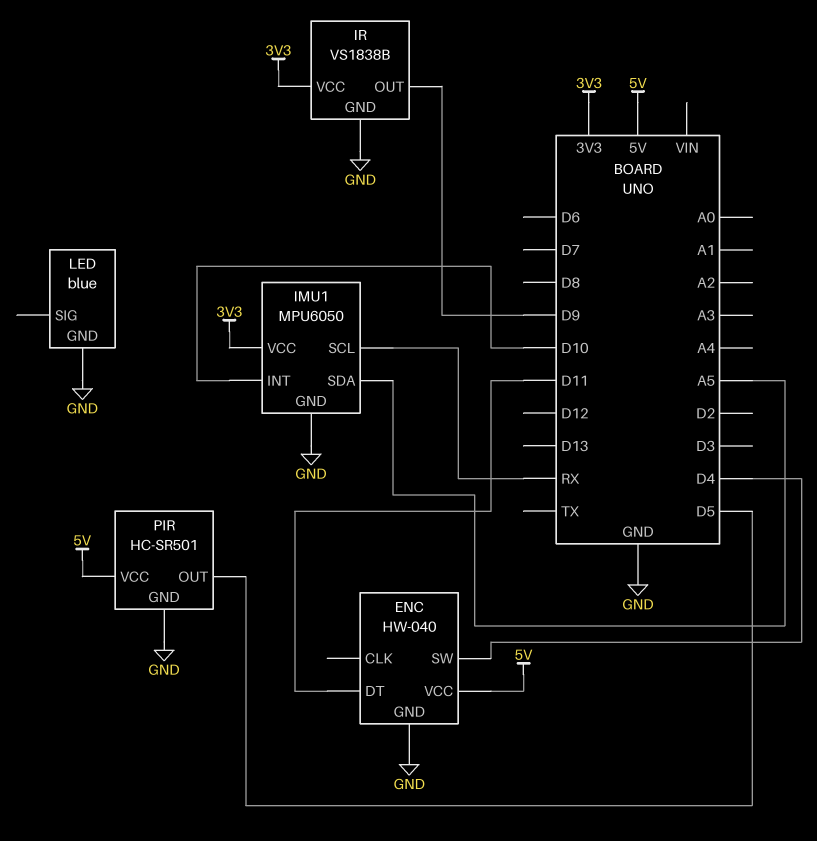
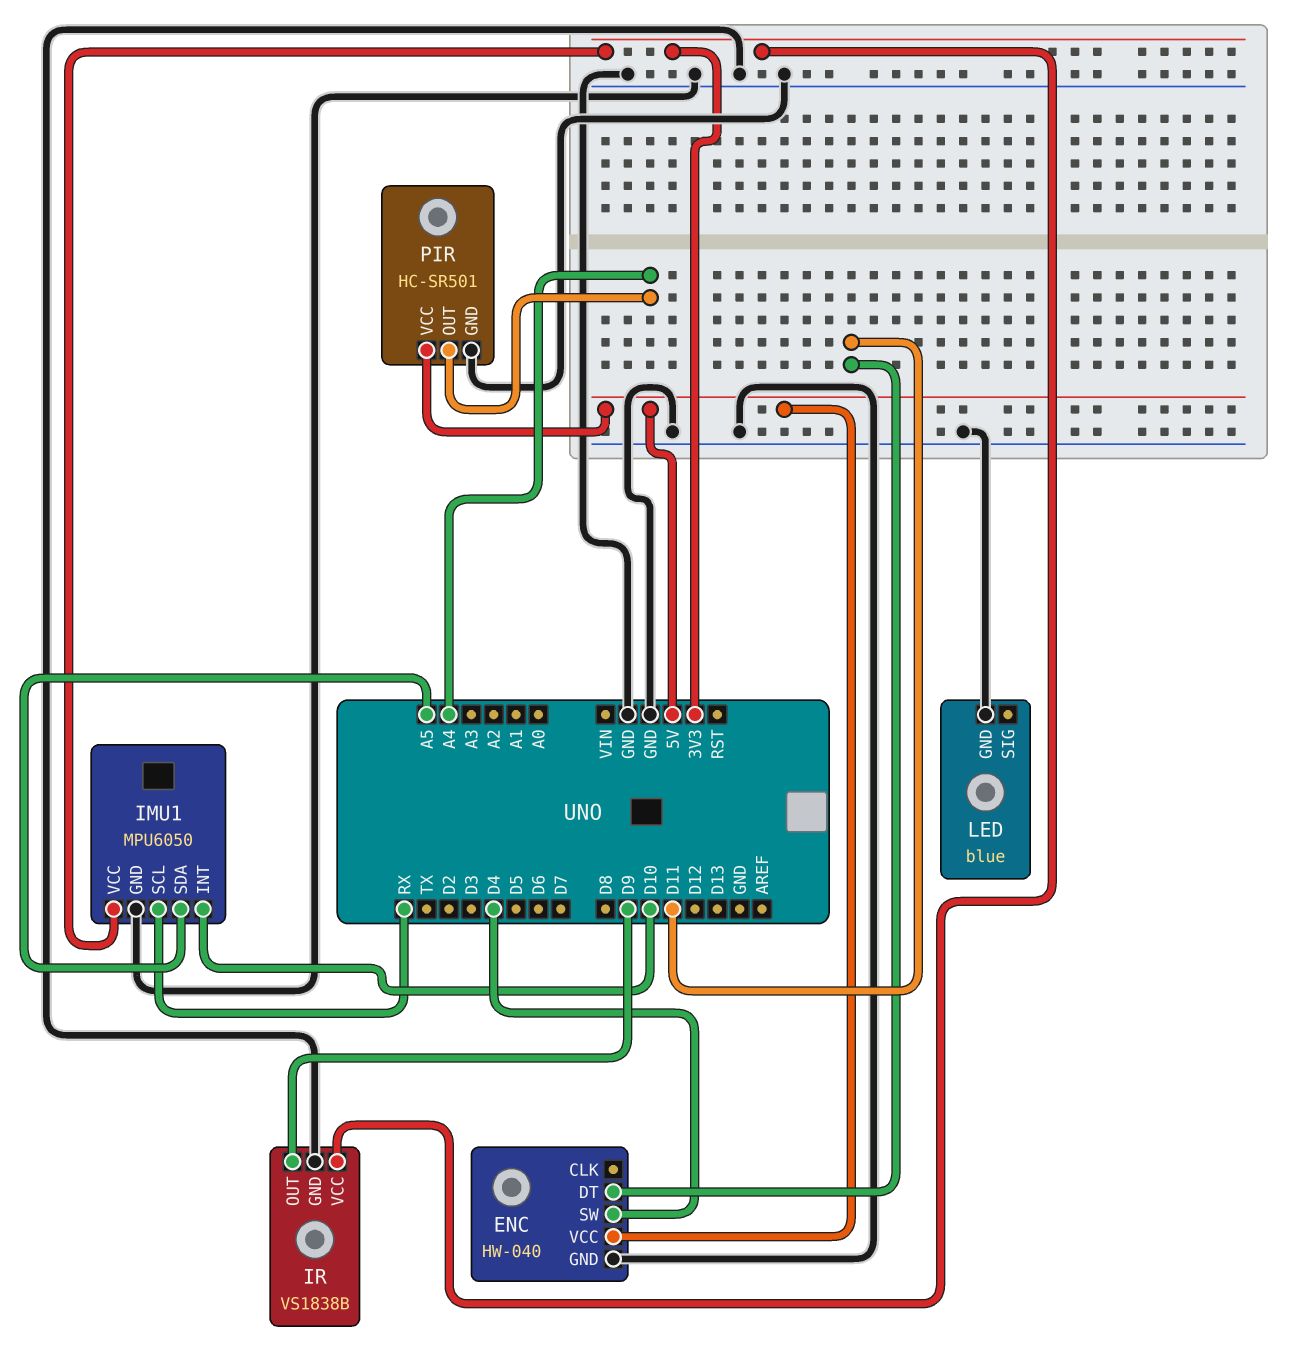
PIR pin OUT: D5 -> A4

